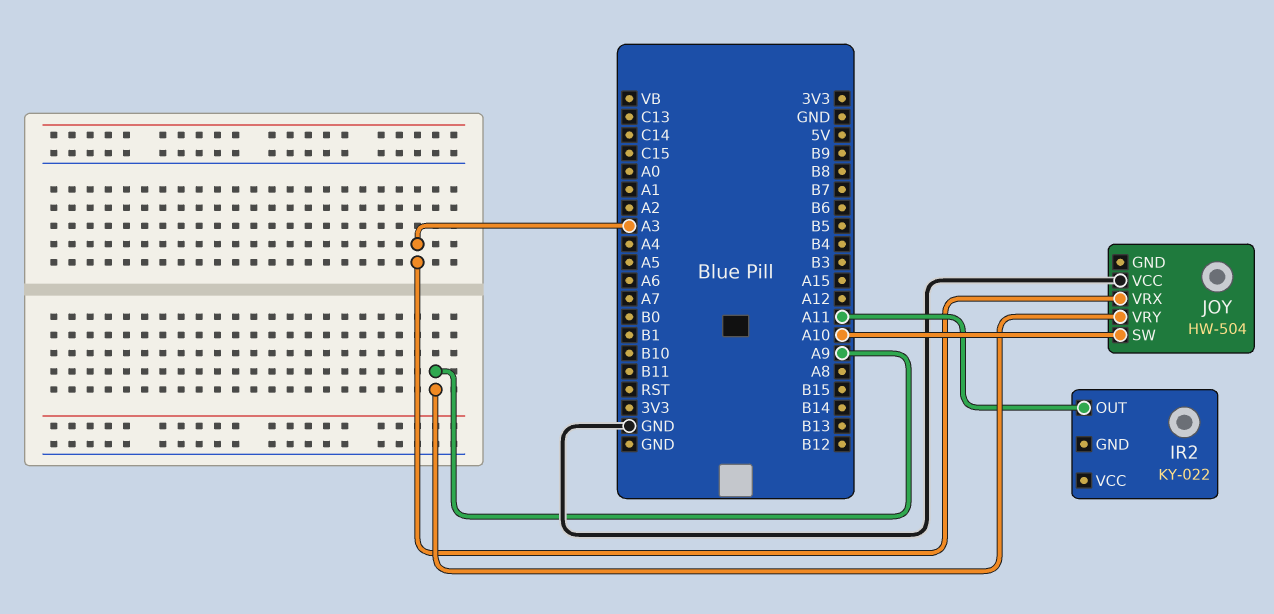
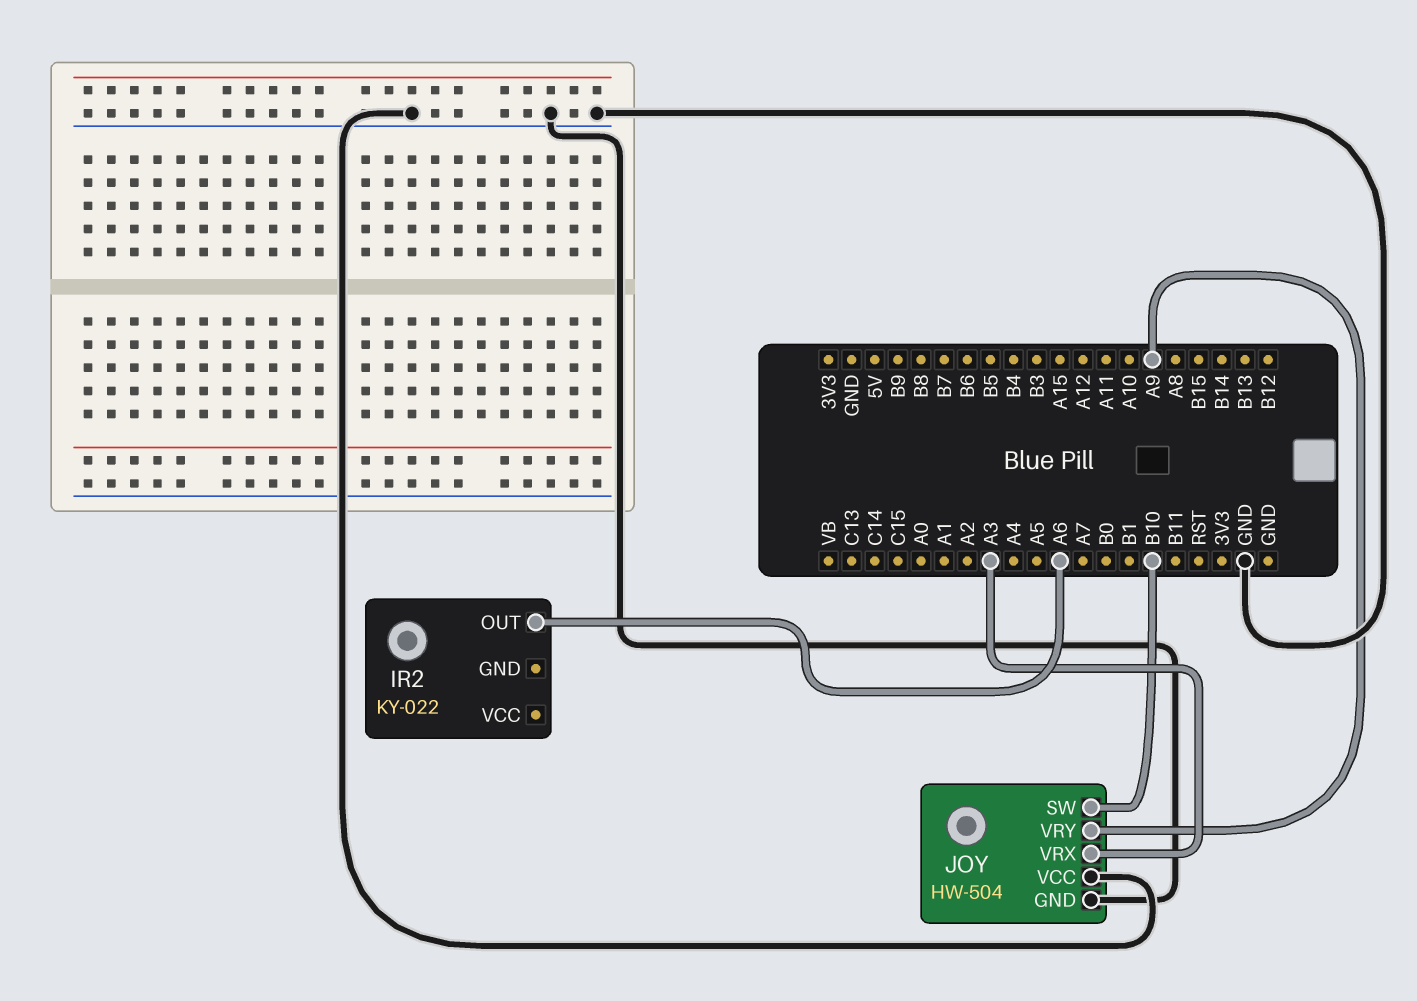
IR2 pin OUT: A11 -> A6
JOY pin GND: none -> GND
JOY pin SW: A10 -> B10

